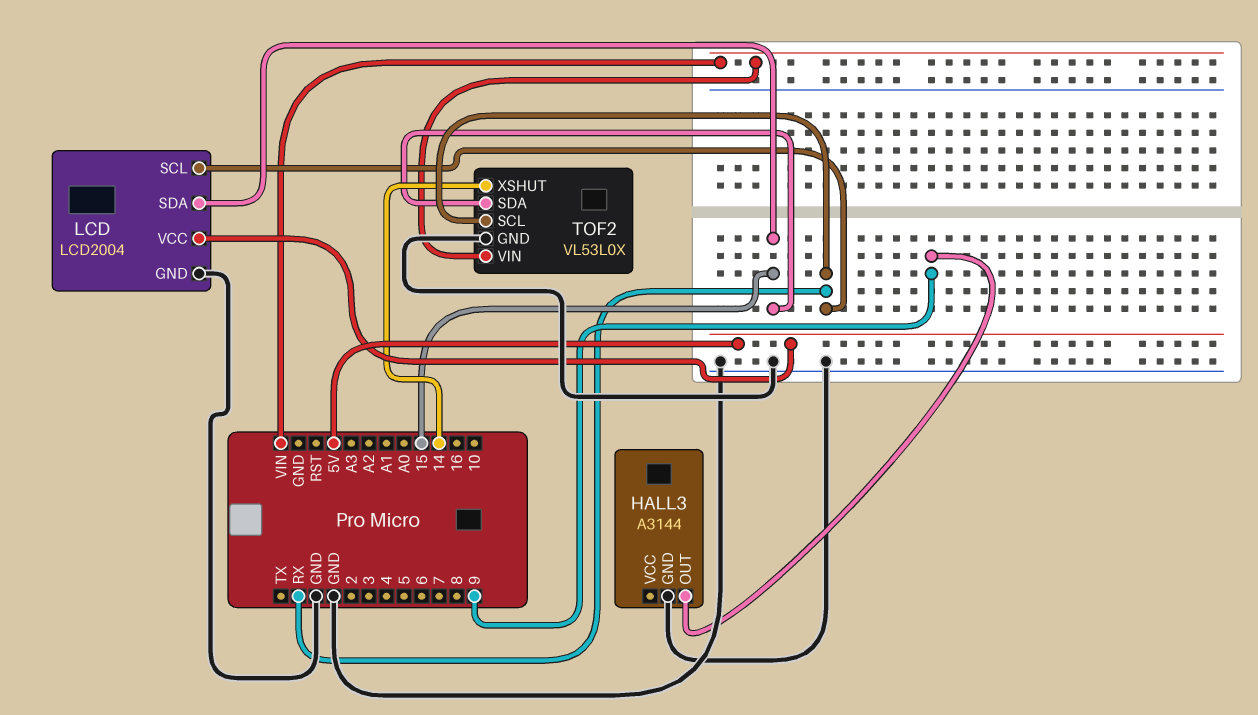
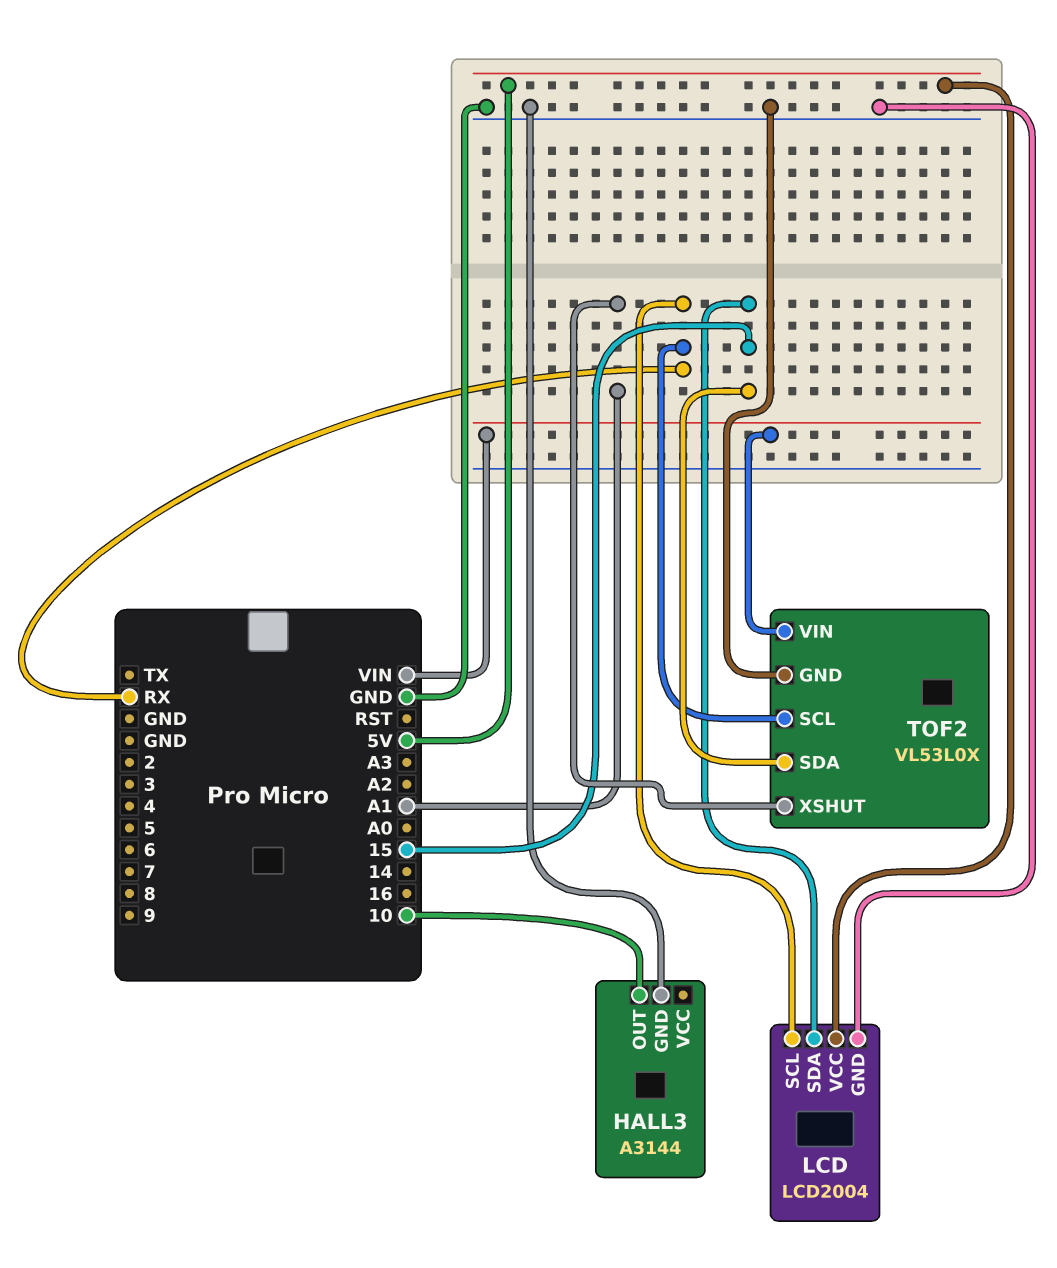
HALL3 pin OUT: 9 -> 10
TOF2 pin XSHUT: 14 -> A1

